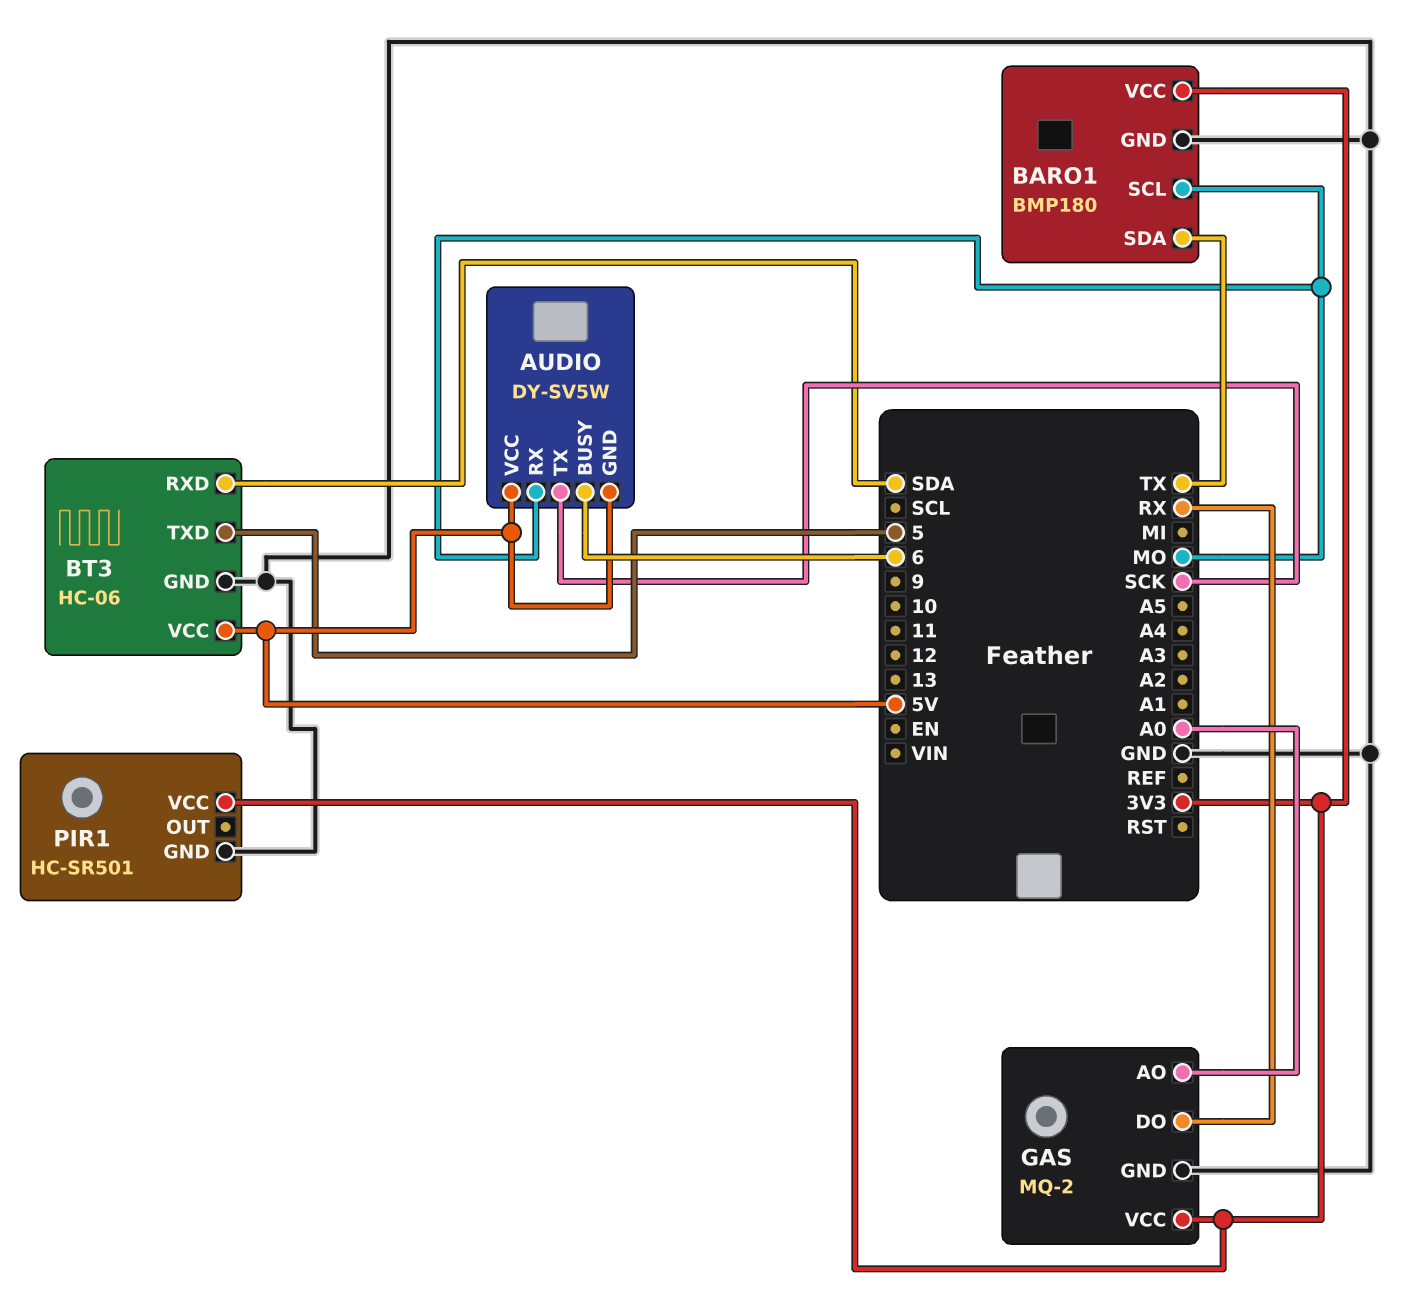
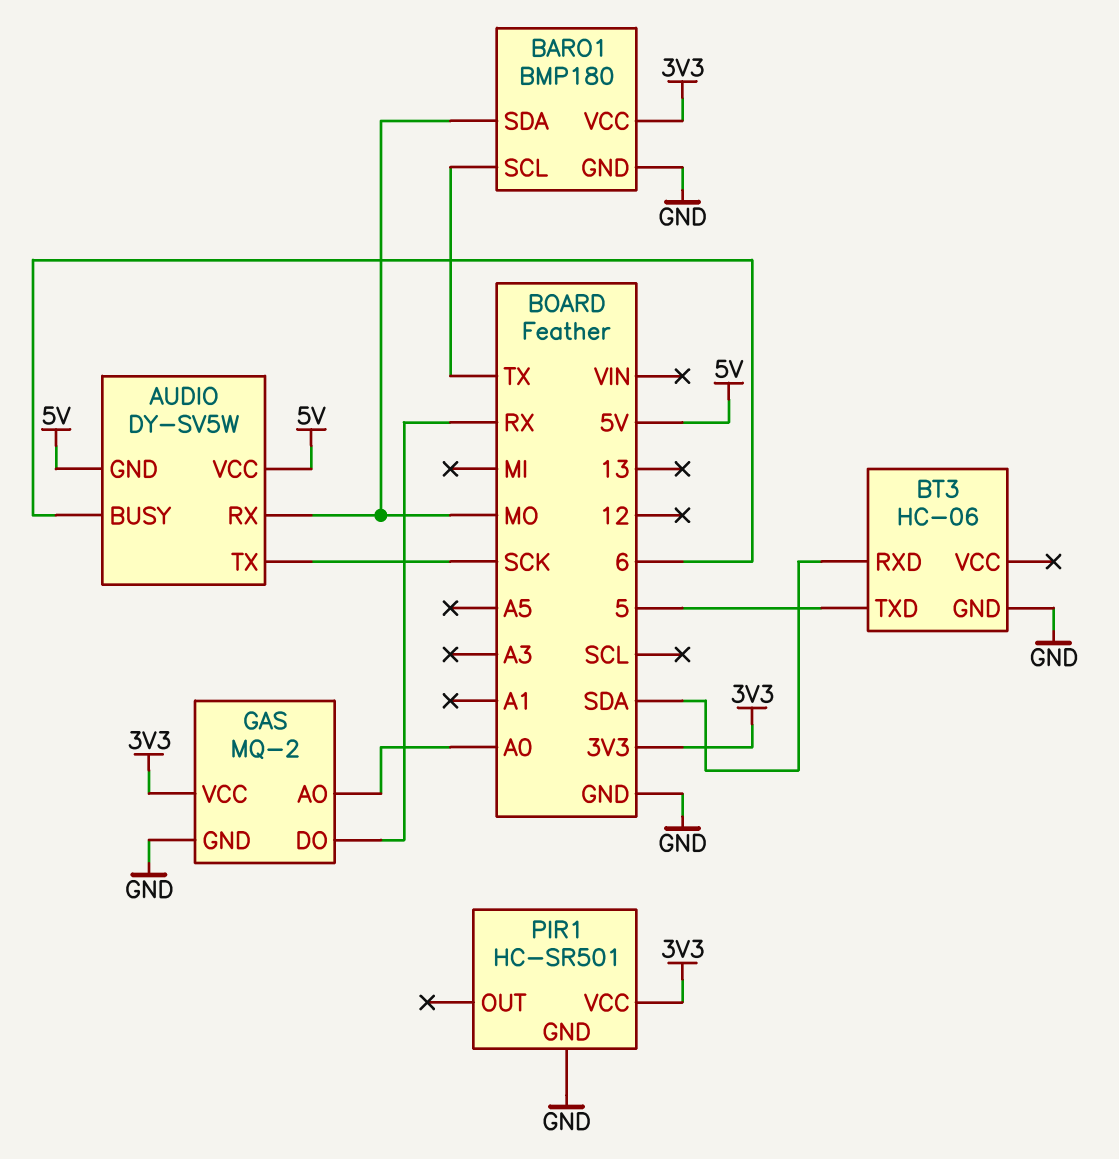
BARO1 pin SCL: MO -> TX
BARO1 pin SDA: TX -> MO
BT3 pin VCC: 5V -> none

